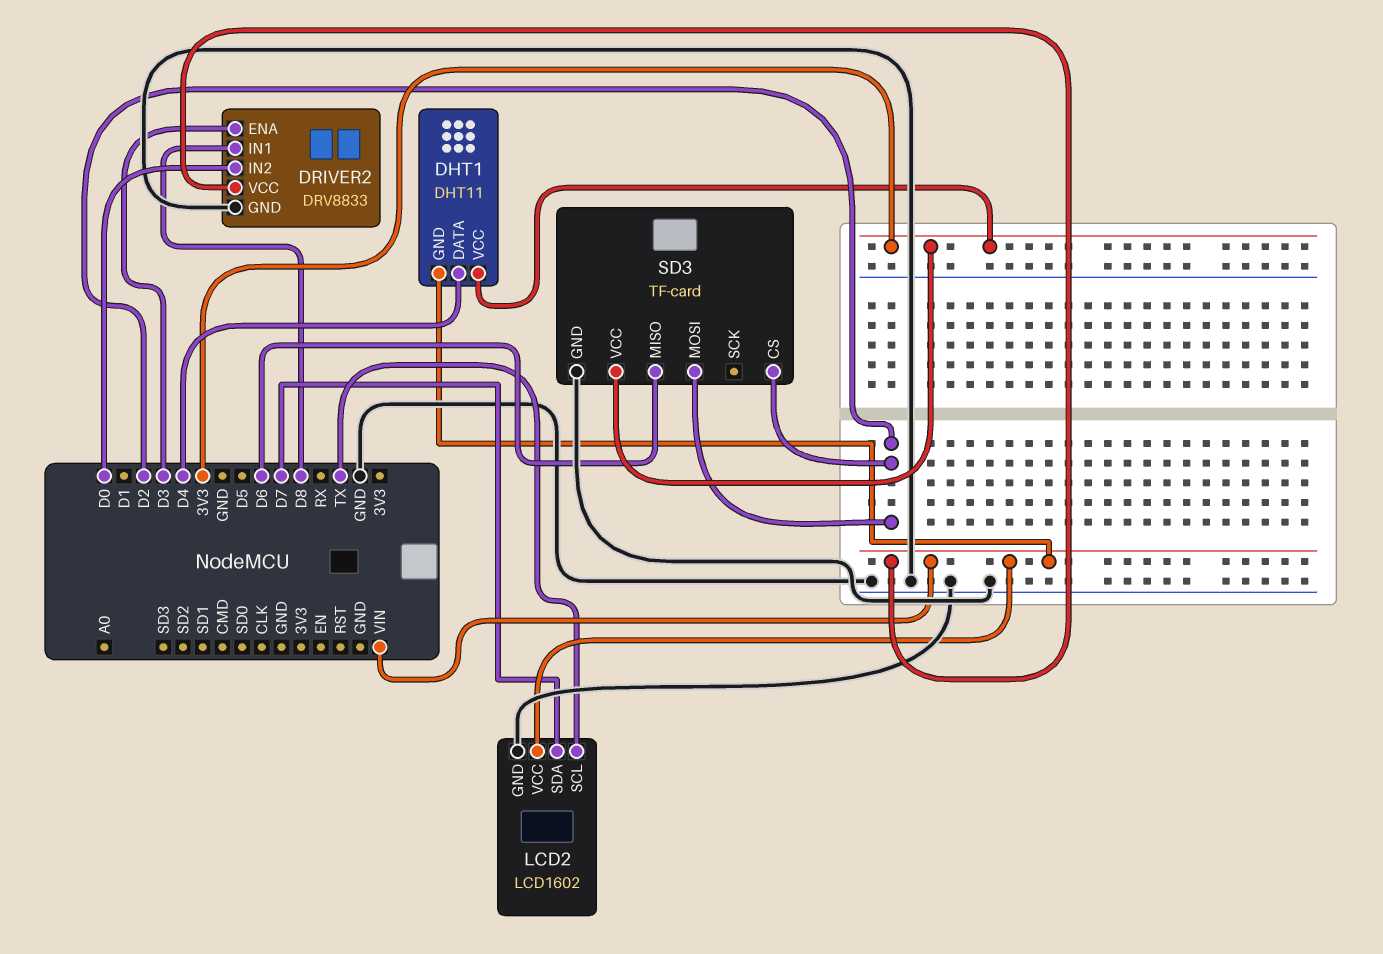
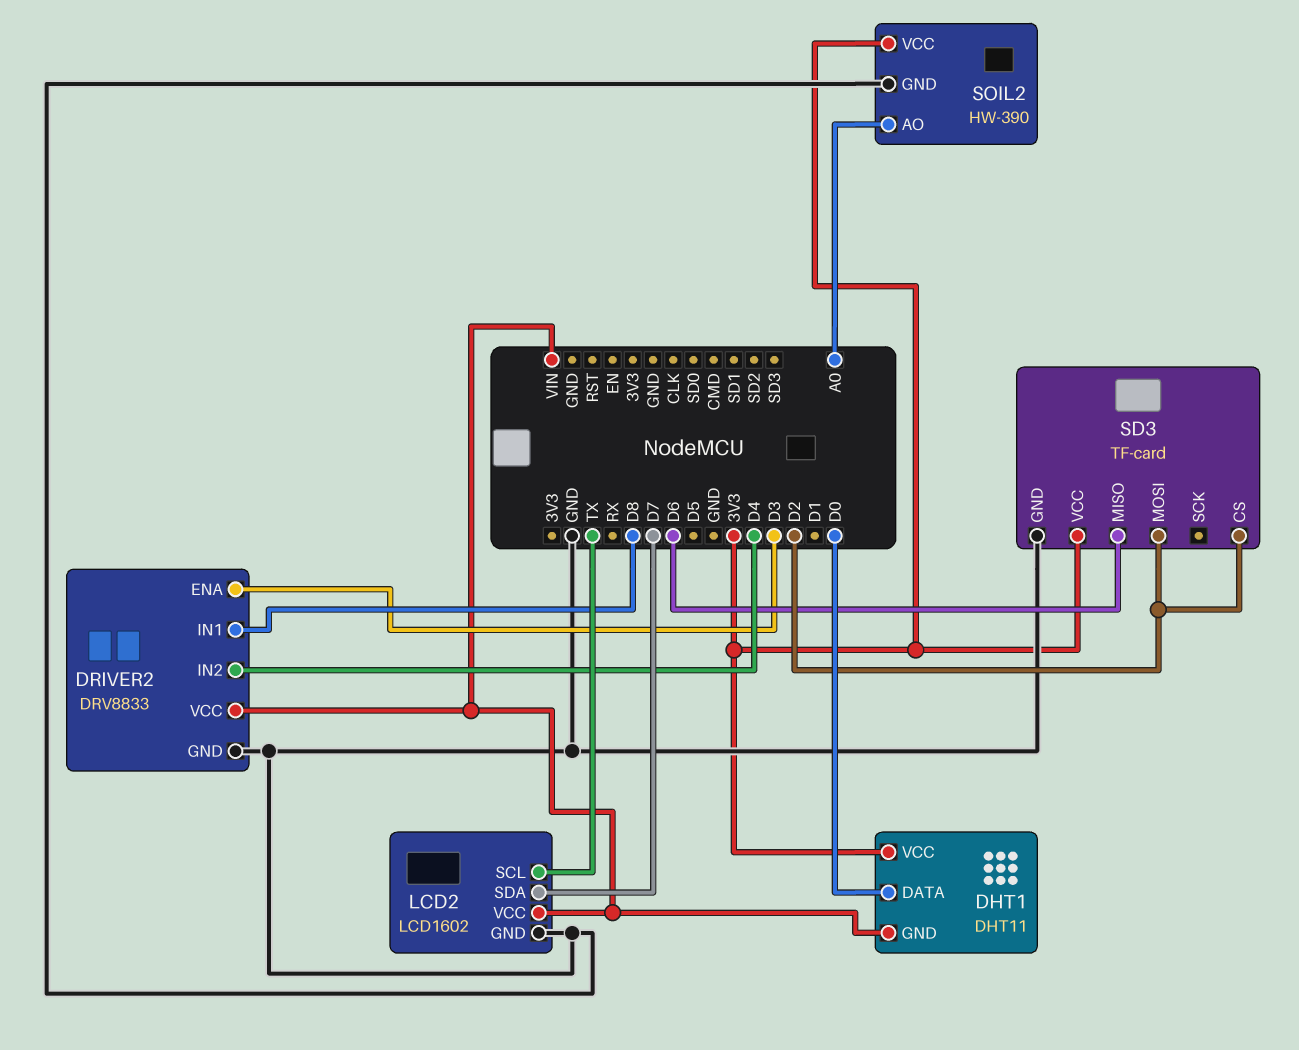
DHT1 pin DATA: D4 -> D0
DRIVER2 pin IN2: D0 -> D4
SOIL2: none -> HW-390
SOIL2 pin AO: none -> A0
SOIL2 pin GND: none -> GND
SOIL2 pin VCC: none -> 3V3

